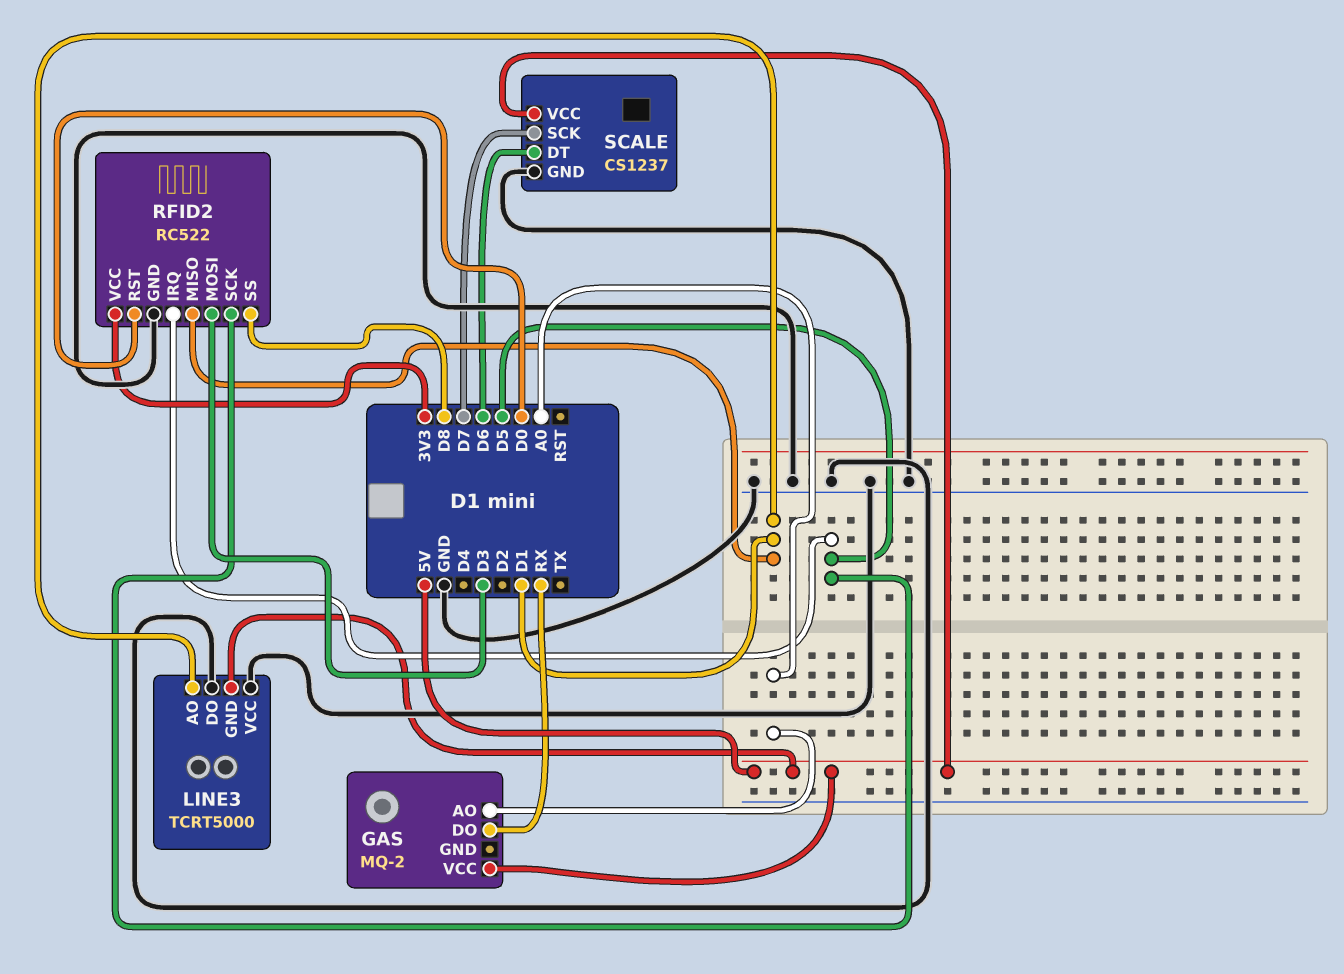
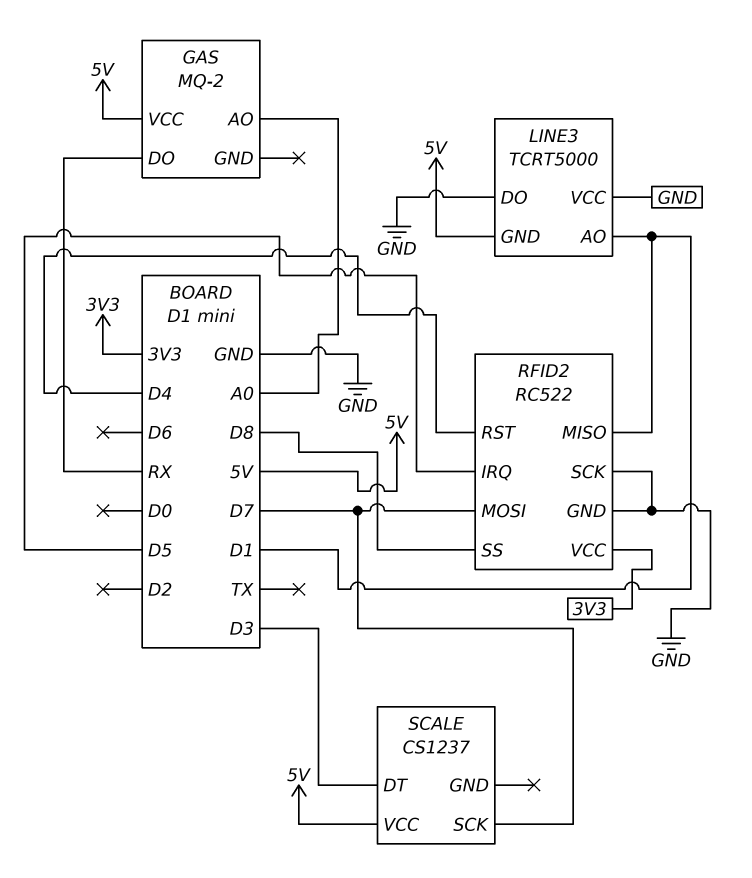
RFID2 pin MOSI: D3 -> D7
RFID2 pin RST: D0 -> D4
RFID2 pin SCK: D5 -> GND
SCALE pin DT: D6 -> D3
SCALE pin GND: GND -> none

